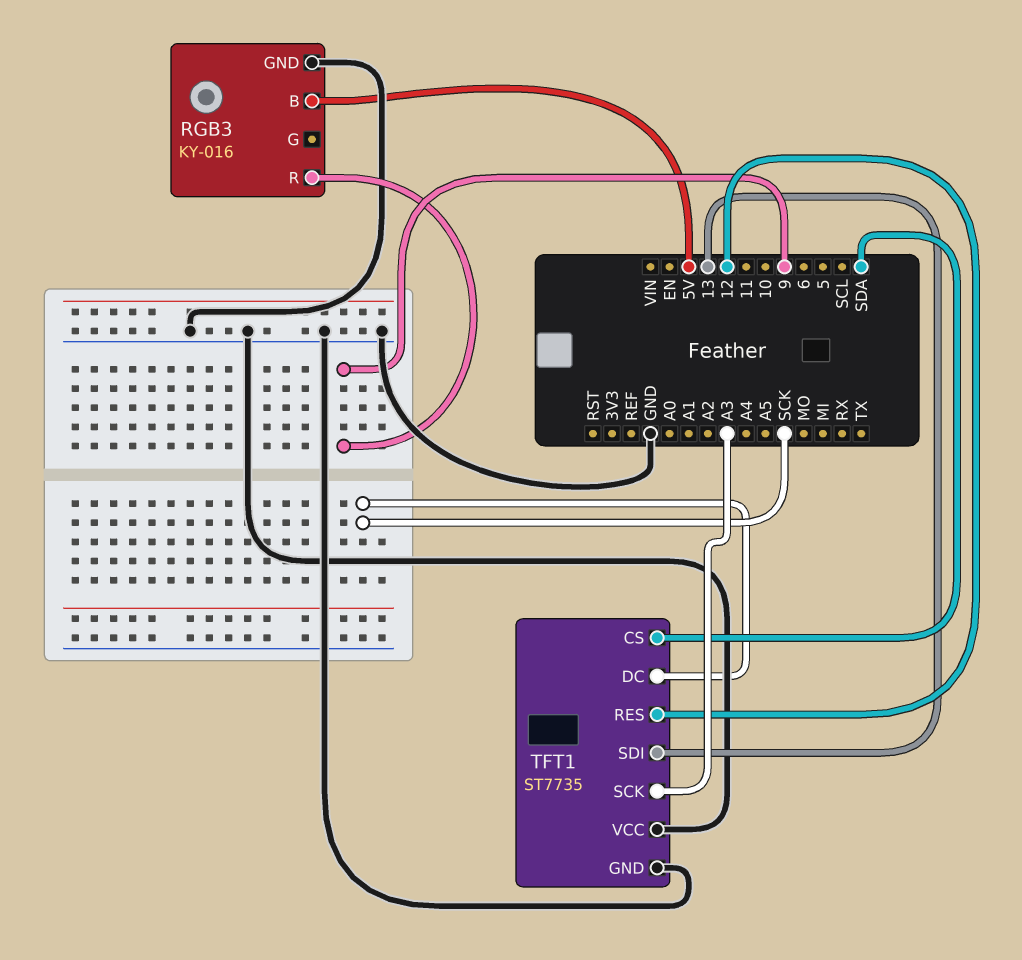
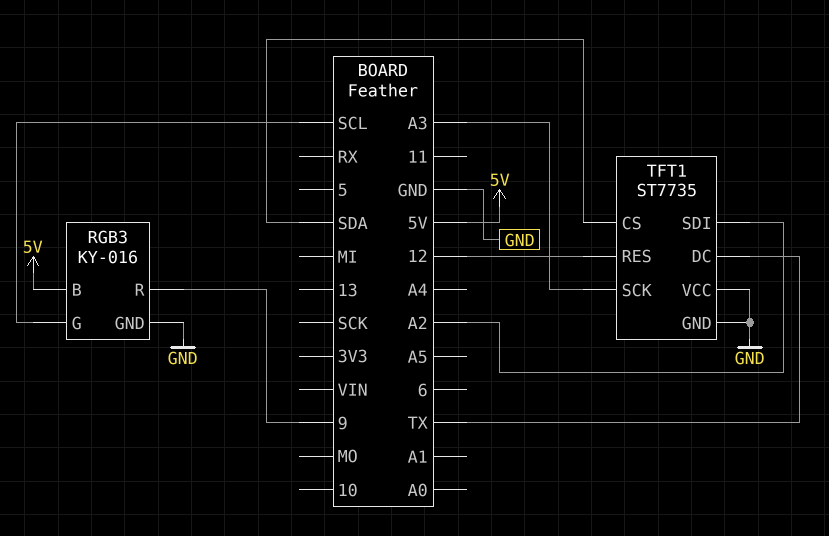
RGB3 pin G: none -> SCL
TFT1 pin DC: SCK -> TX
TFT1 pin SDI: 13 -> A2

